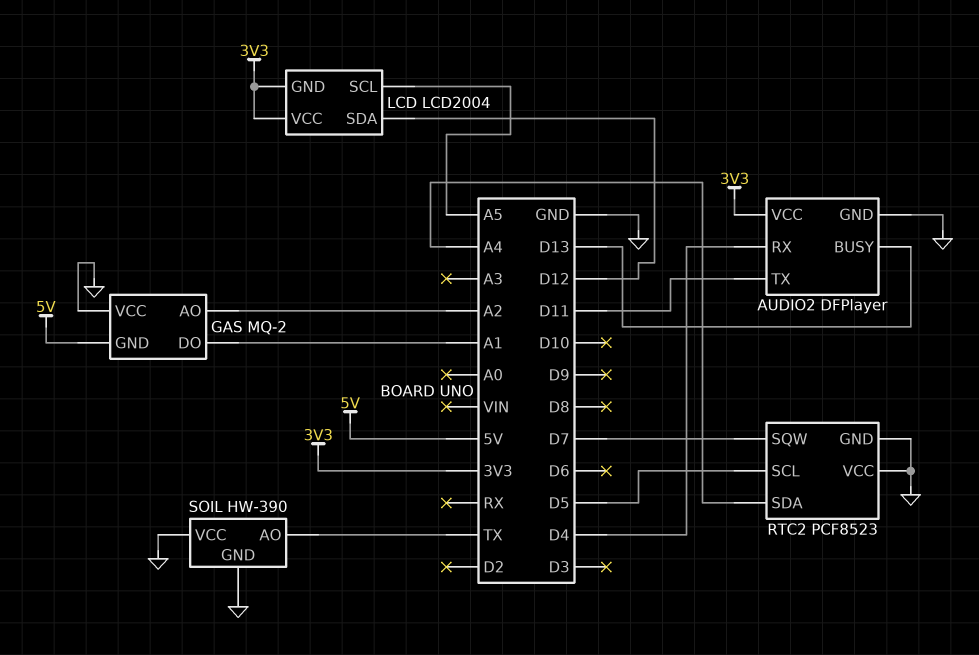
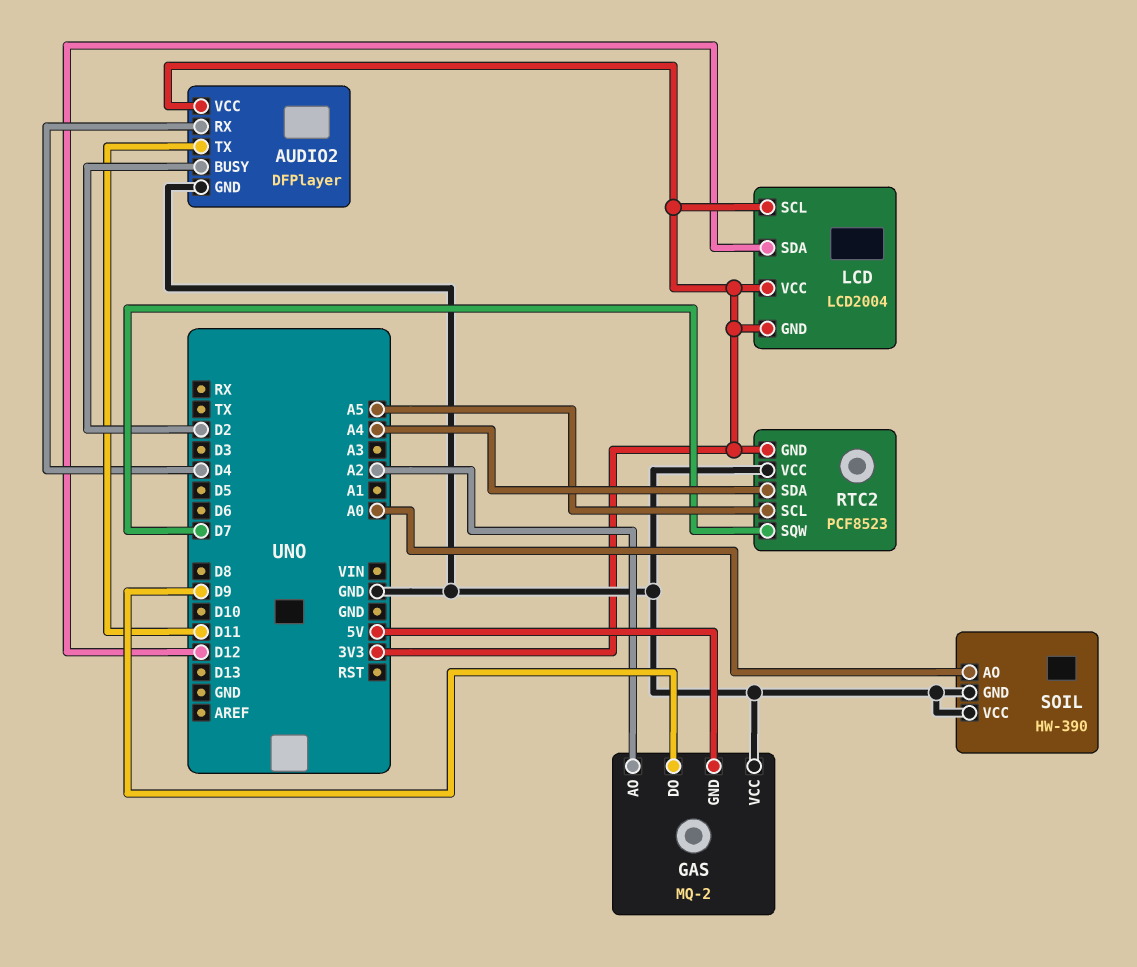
AUDIO2 pin BUSY: D13 -> D2
GAS pin DO: A1 -> D9
LCD pin SCL: A5 -> 3V3
RTC2 pin GND: GND -> 3V3
RTC2 pin SCL: D5 -> A5
SOIL pin AO: TX -> A0

